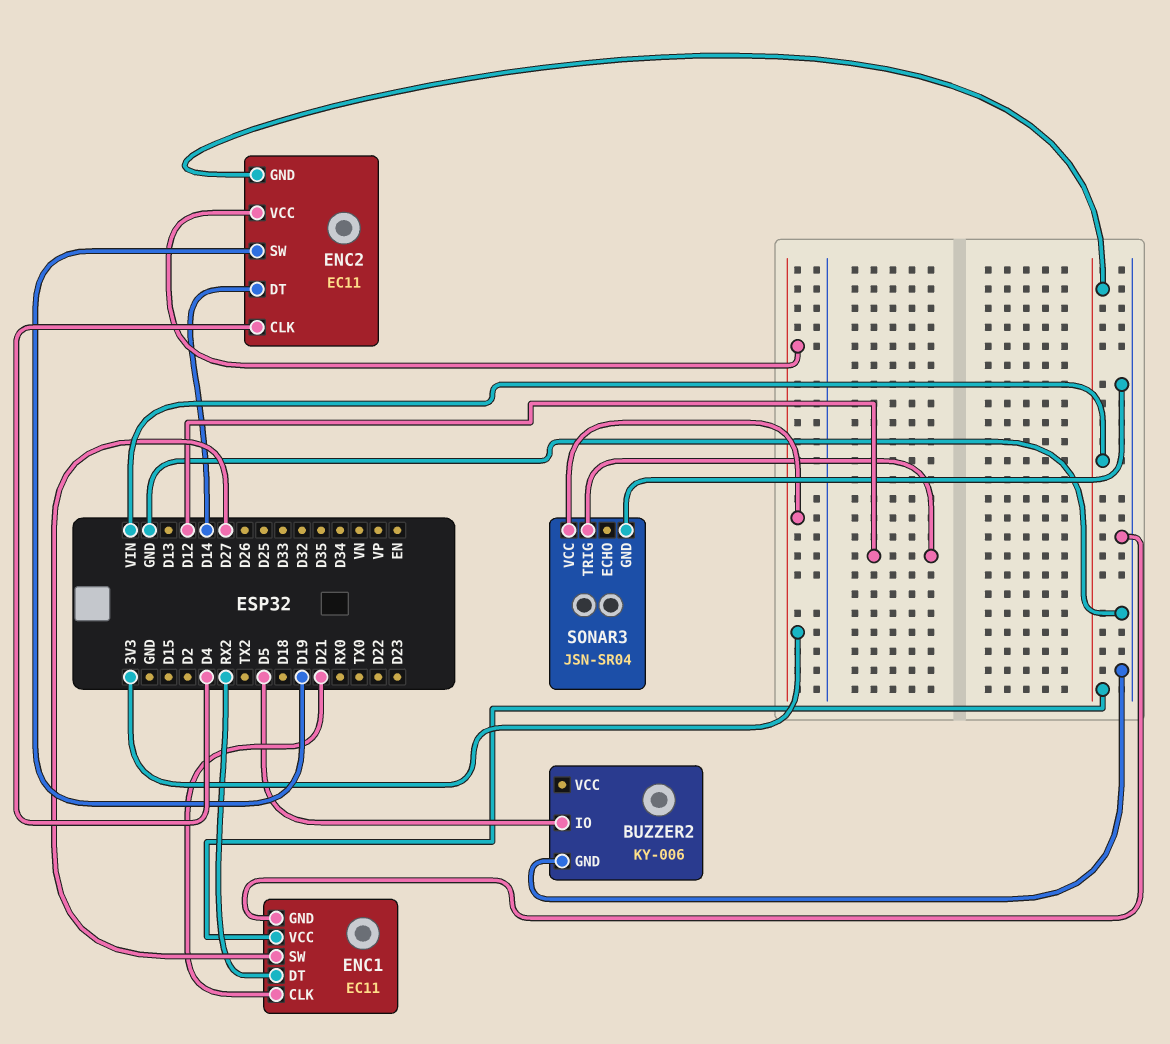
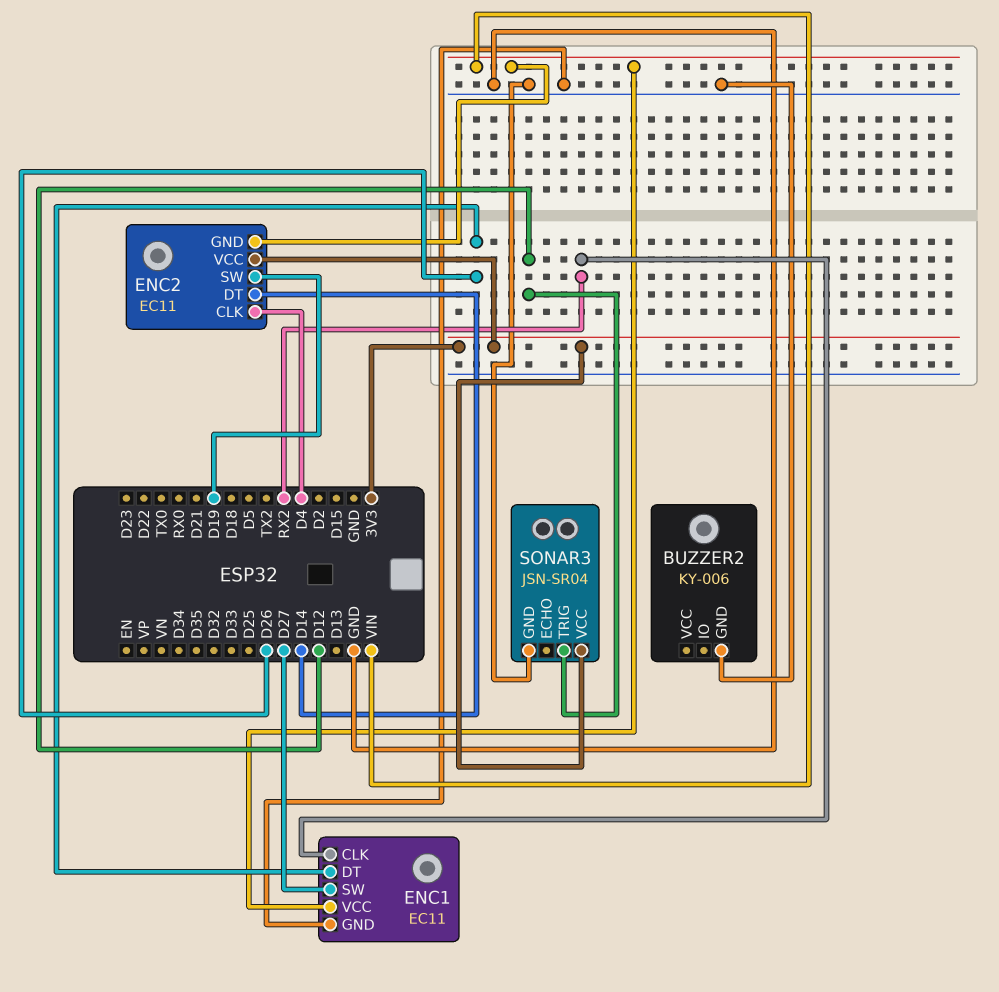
BUZZER2 pin IO: D5 -> none
ENC1 pin CLK: D21 -> RX2
ENC1 pin DT: RX2 -> D26

